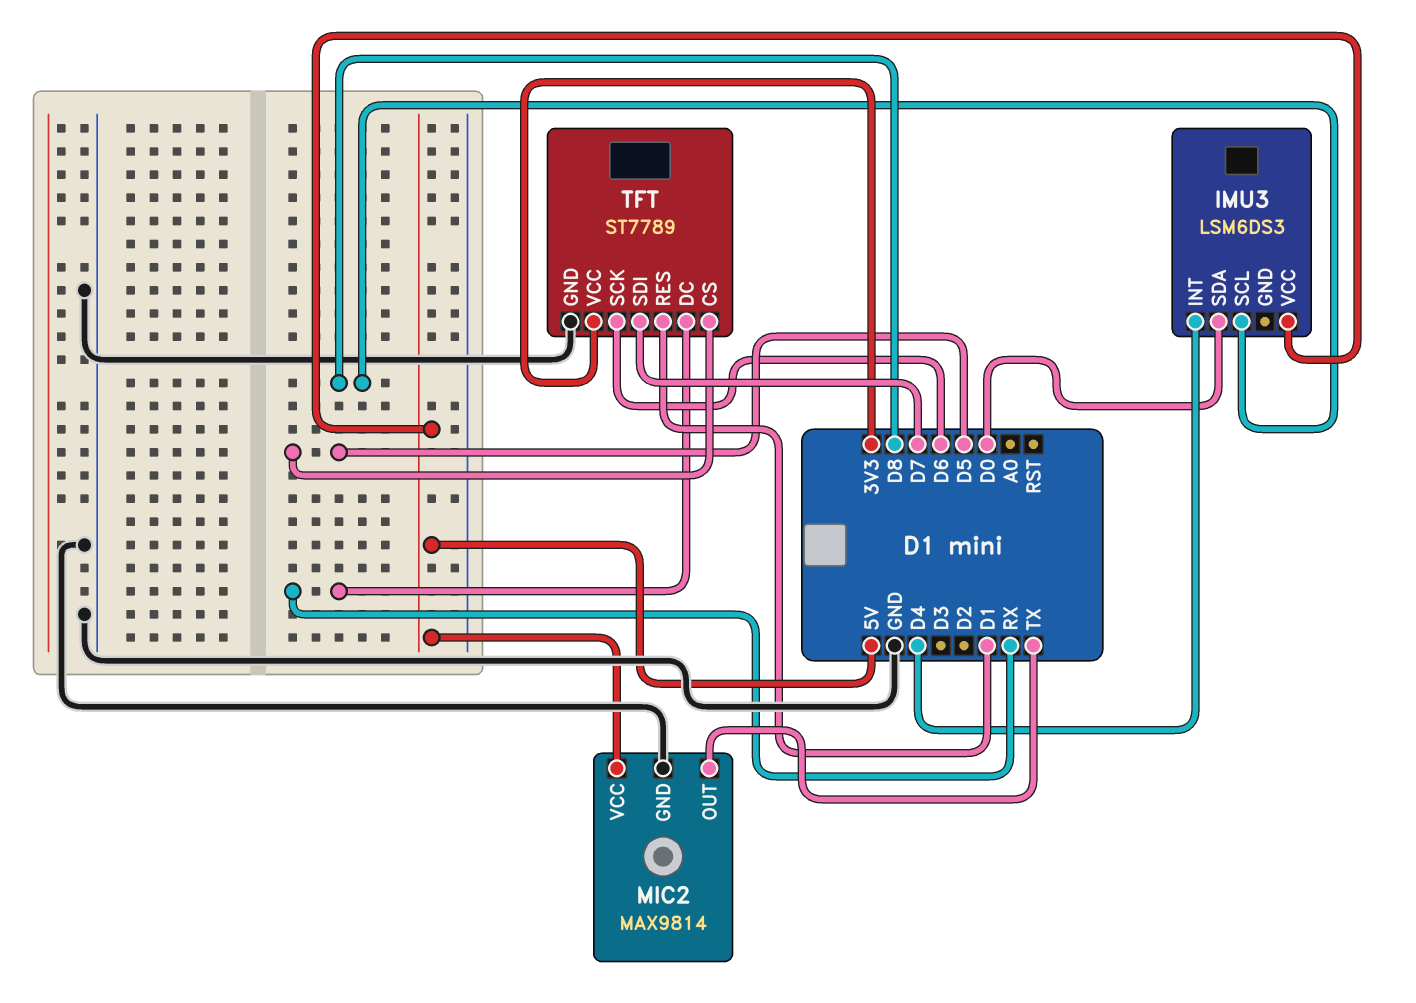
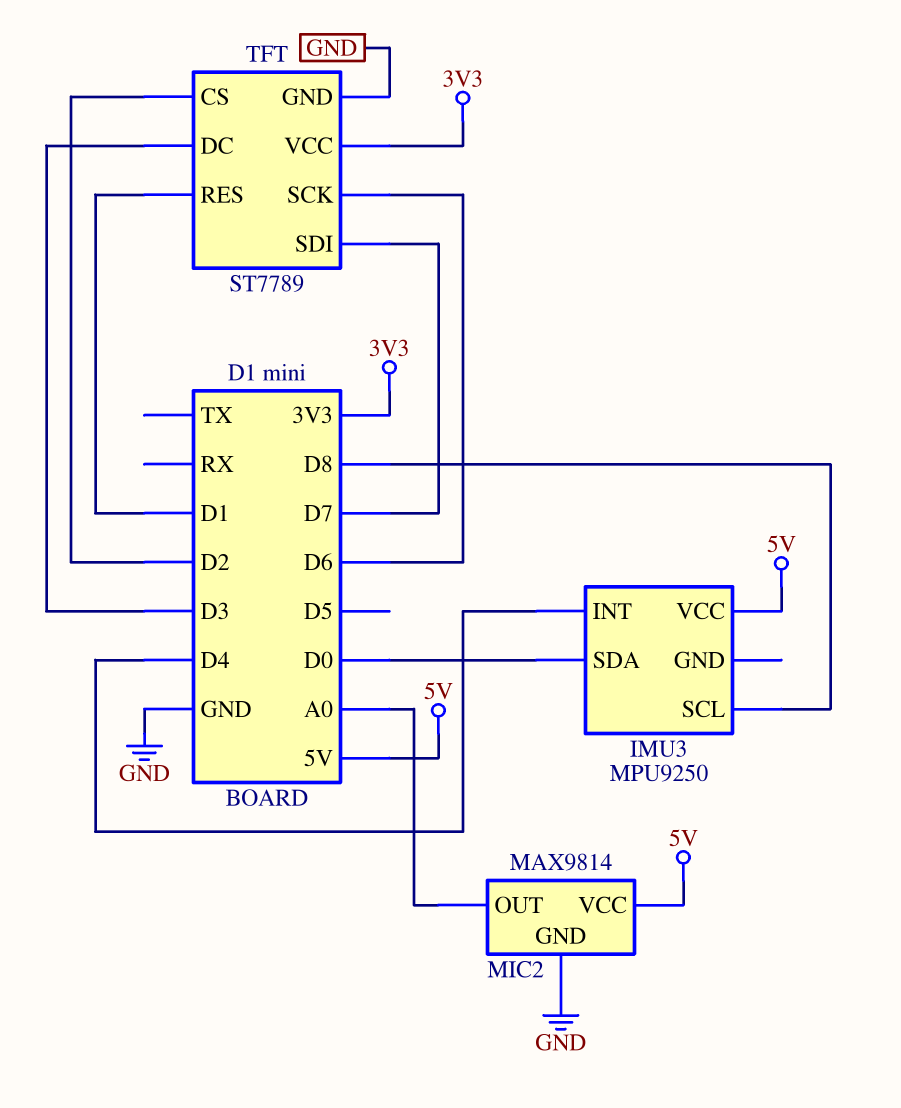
IMU3: LSM6DS3 -> MPU9250
MIC2 pin OUT: TX -> A0
TFT pin CS: D5 -> D2
TFT pin DC: RX -> D3

